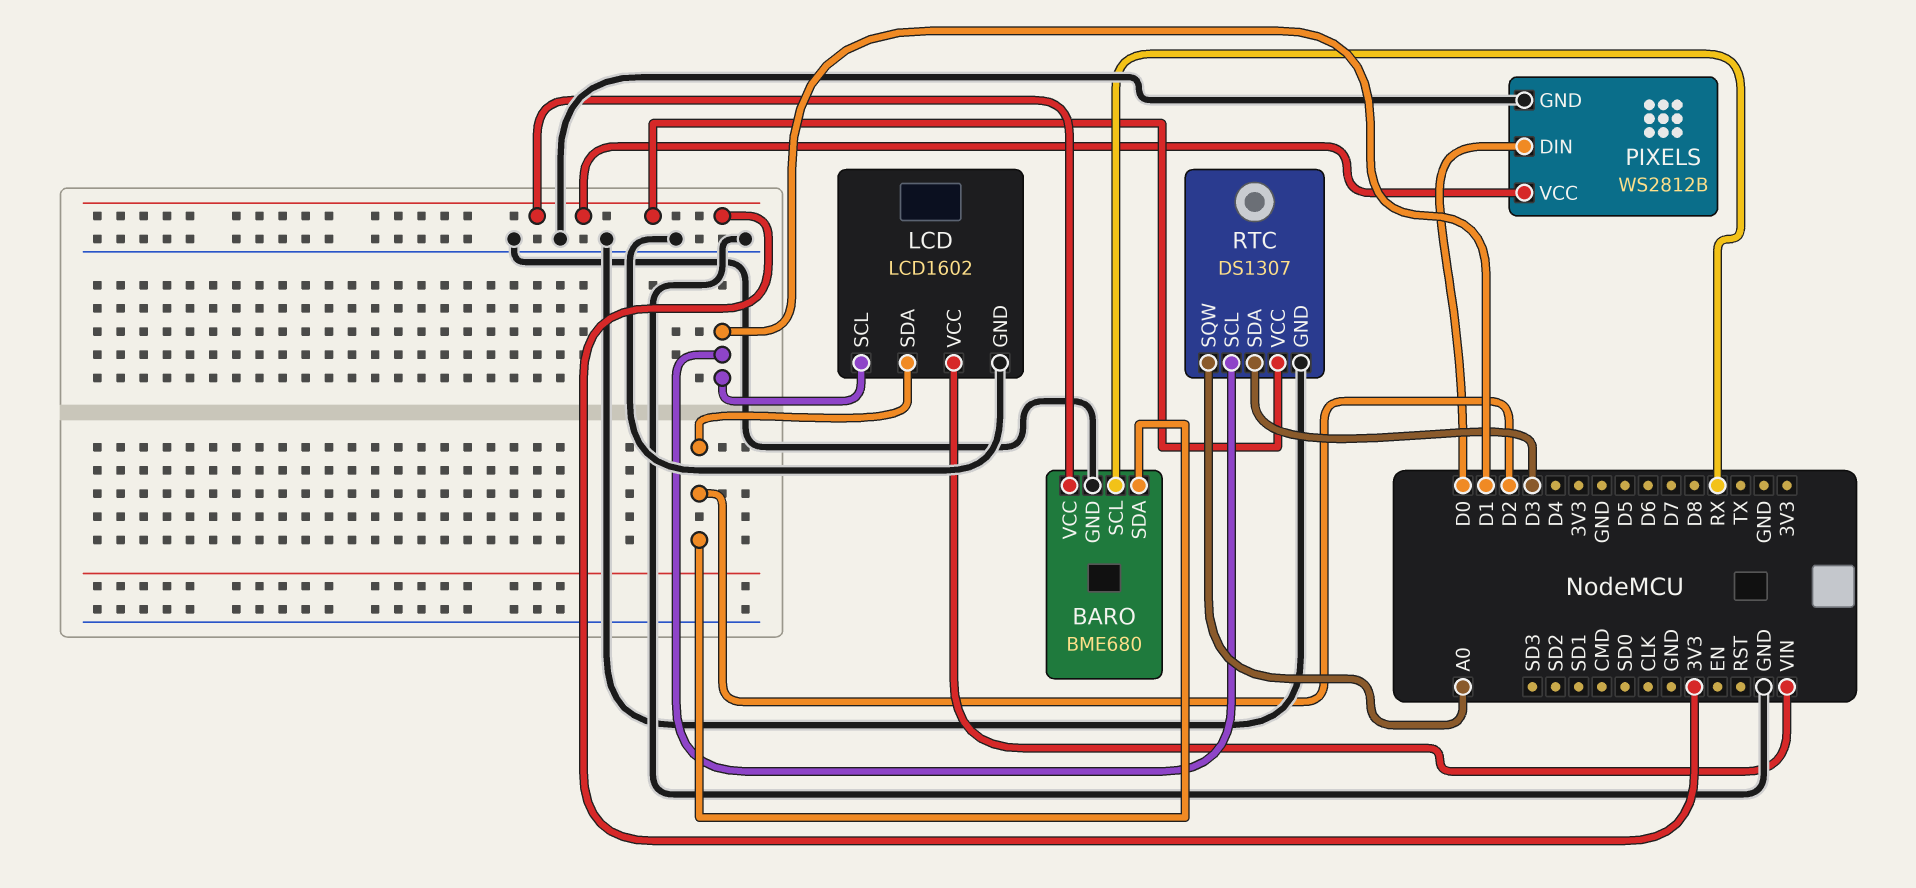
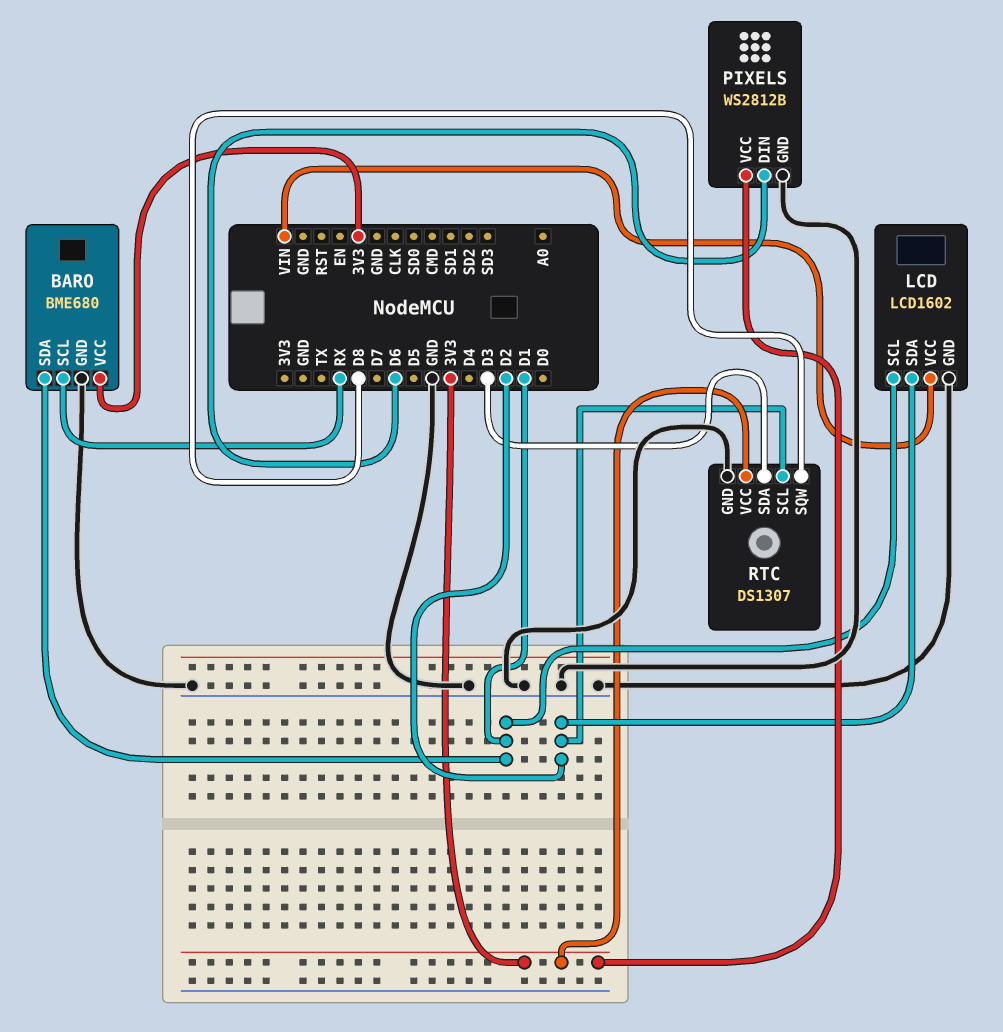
BARO pin SDA: D2 -> D1
PIXELS pin DIN: D0 -> D6
RTC pin SCL: D1 -> D2
RTC pin SQW: A0 -> D8

